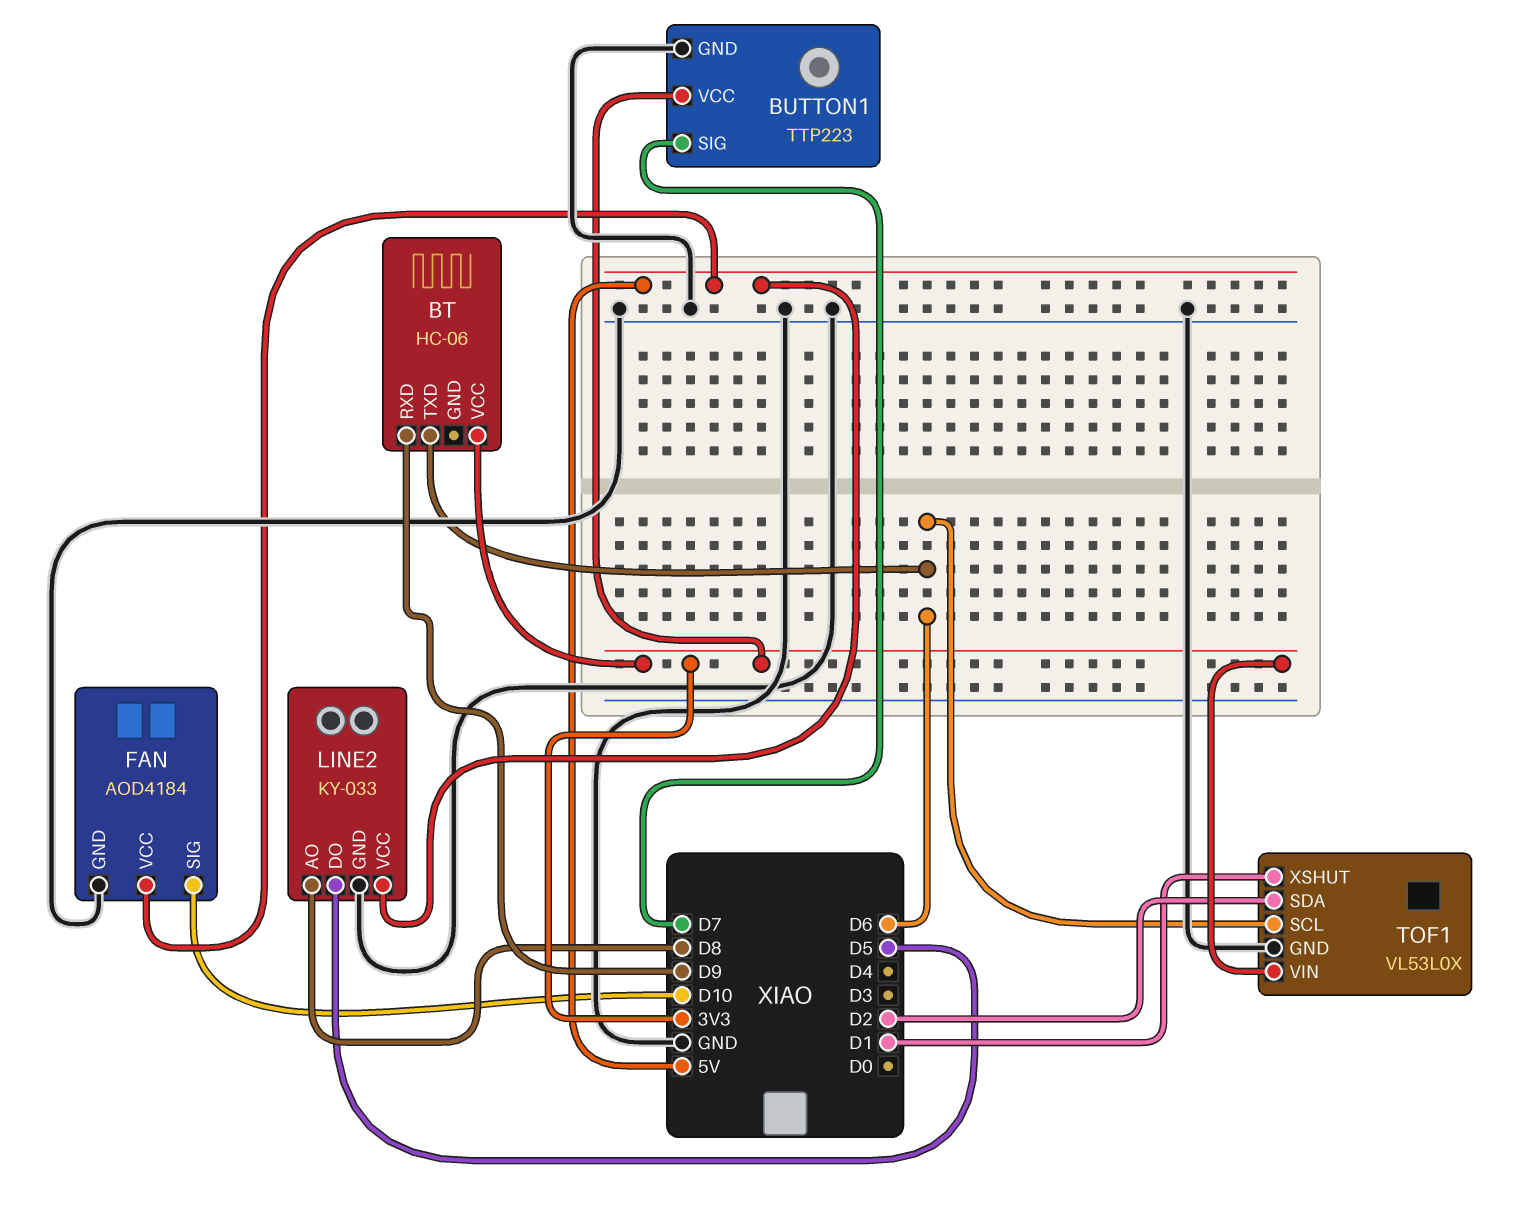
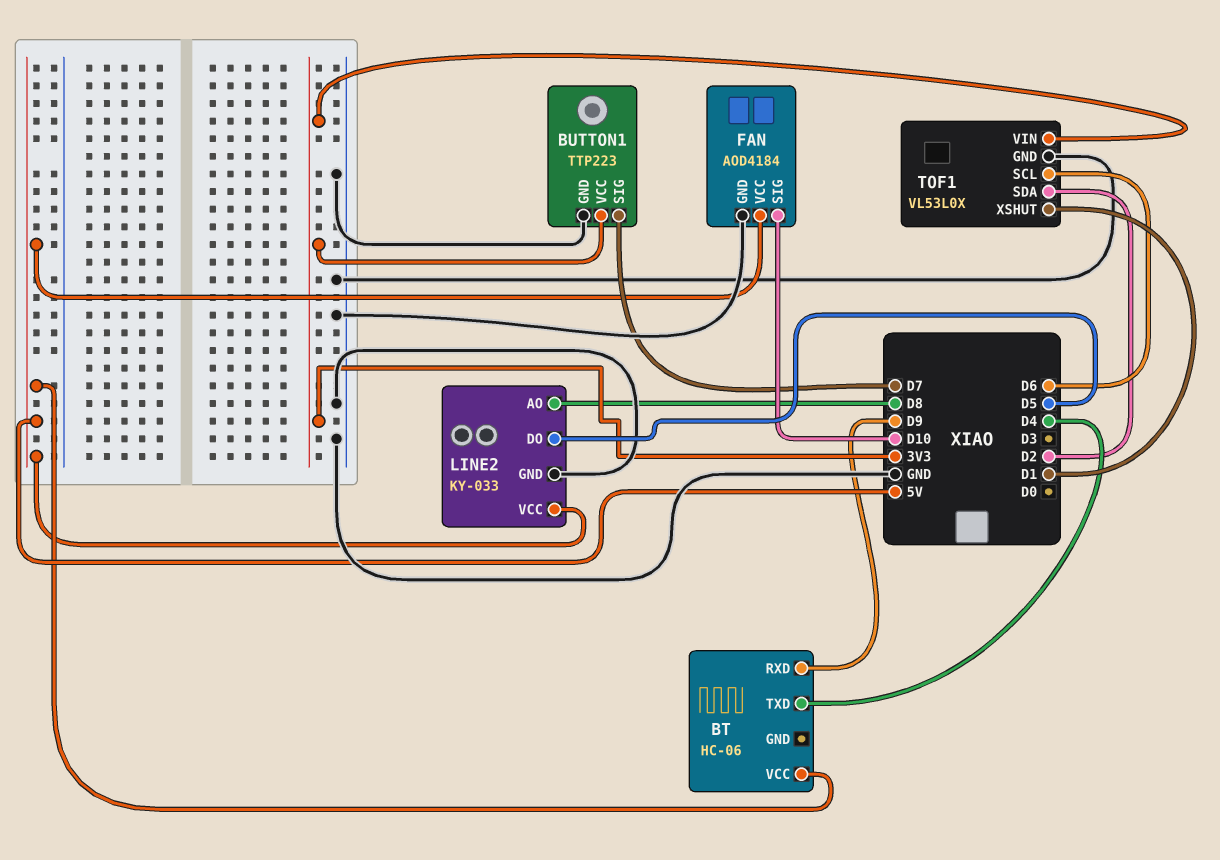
BT pin TXD: D6 -> D4
BT pin VCC: 3V3 -> 5V

